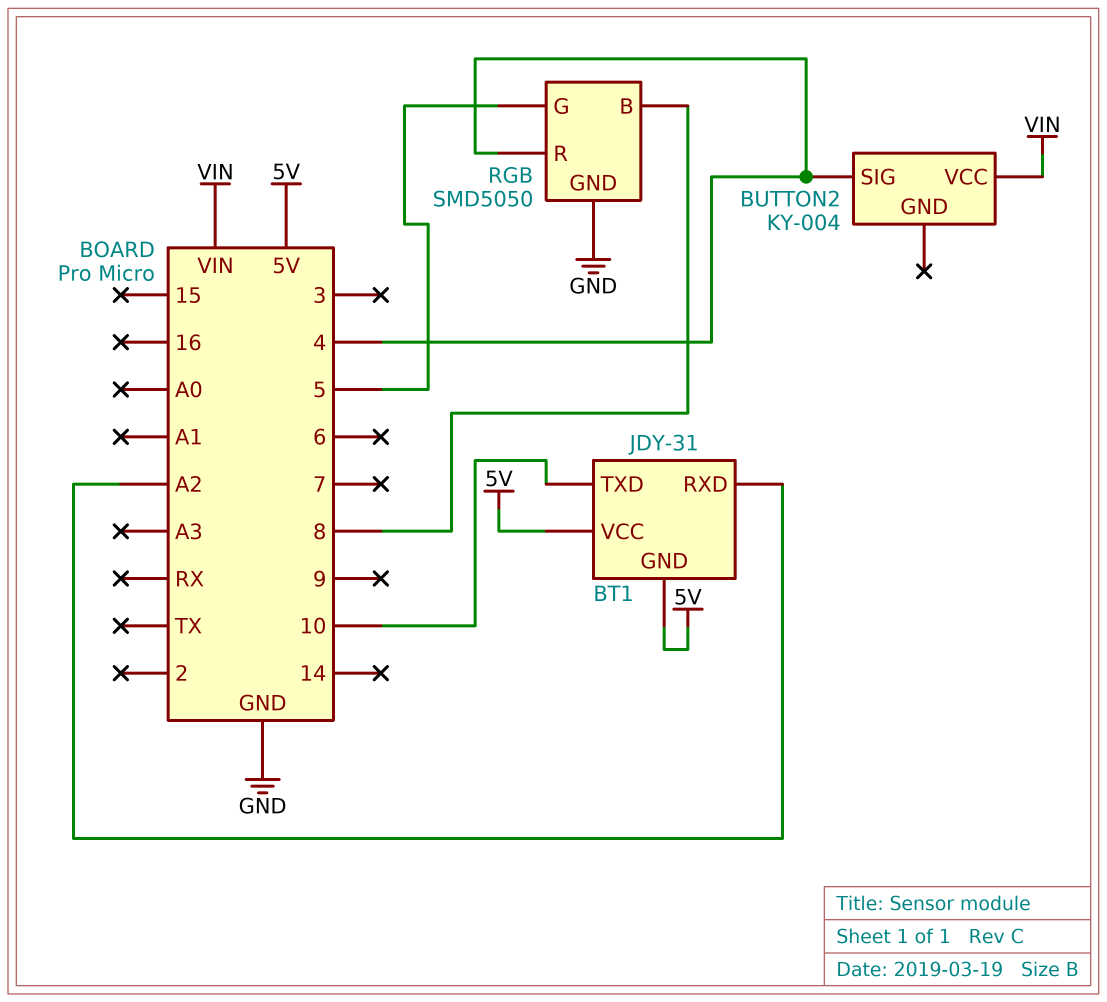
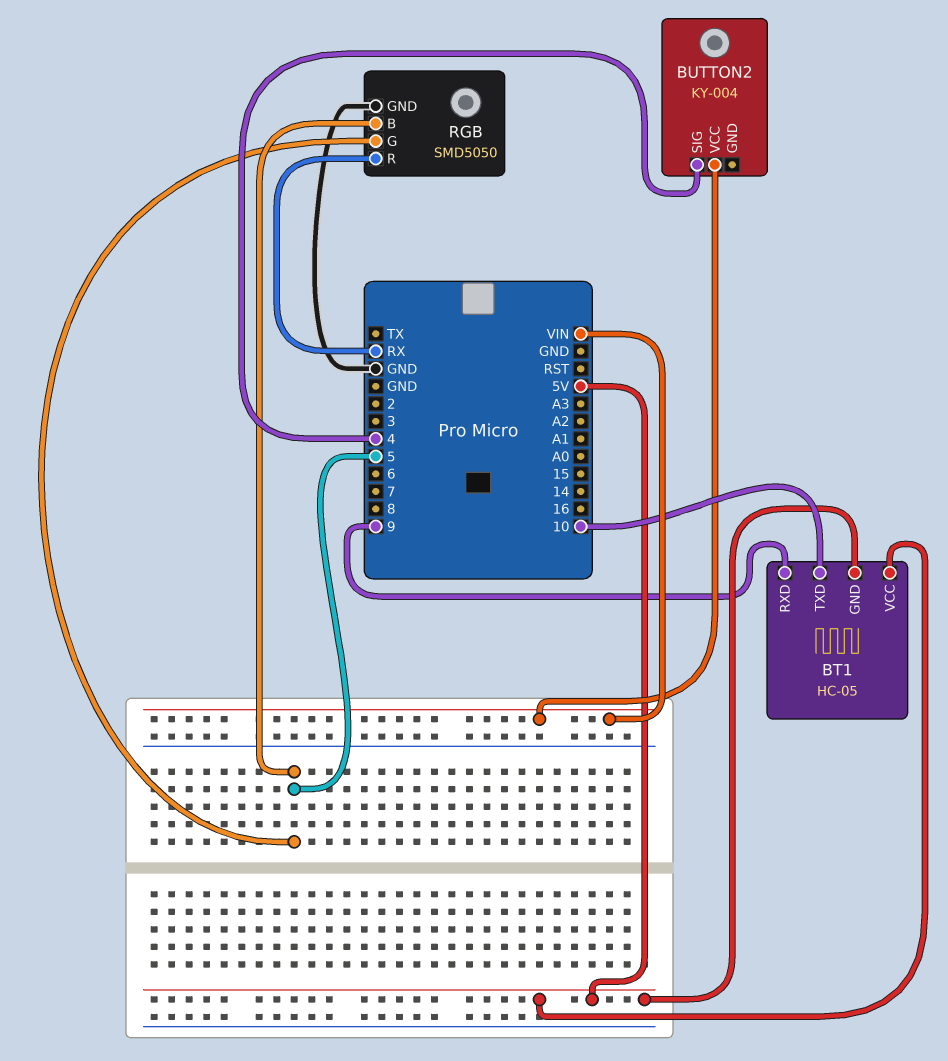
BT1: JDY-31 -> HC-05
BT1 pin RXD: A2 -> 9
RGB pin B: 8 -> 5
RGB pin R: 4 -> RX

